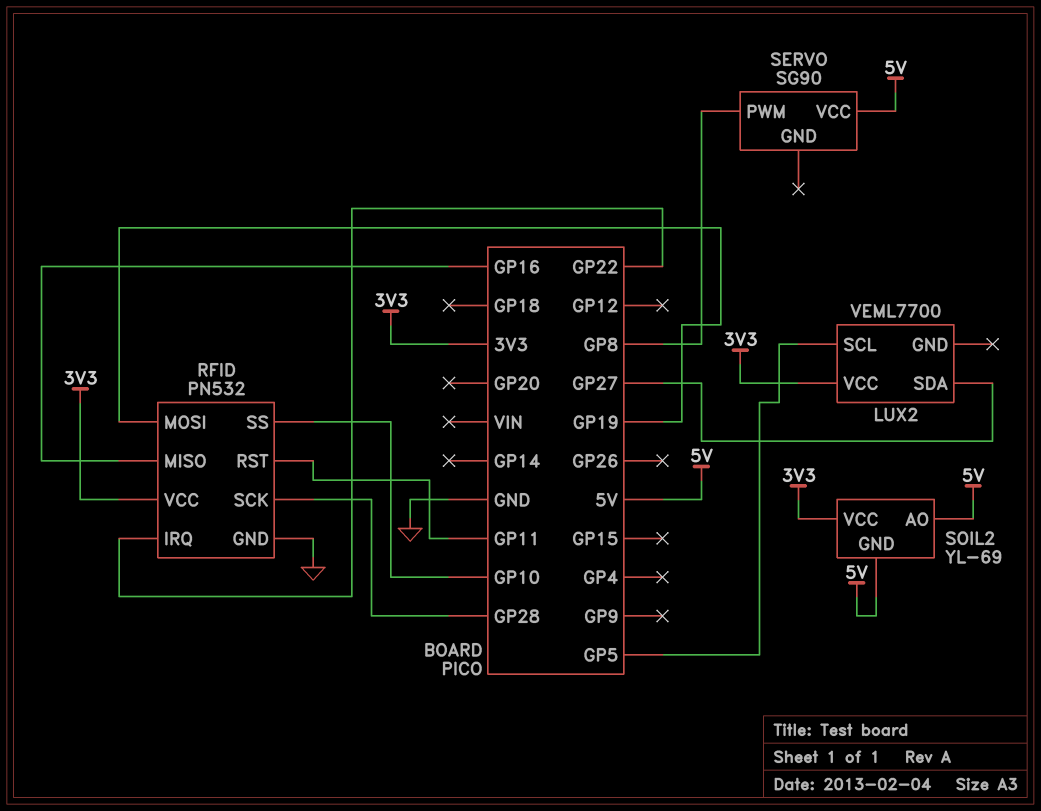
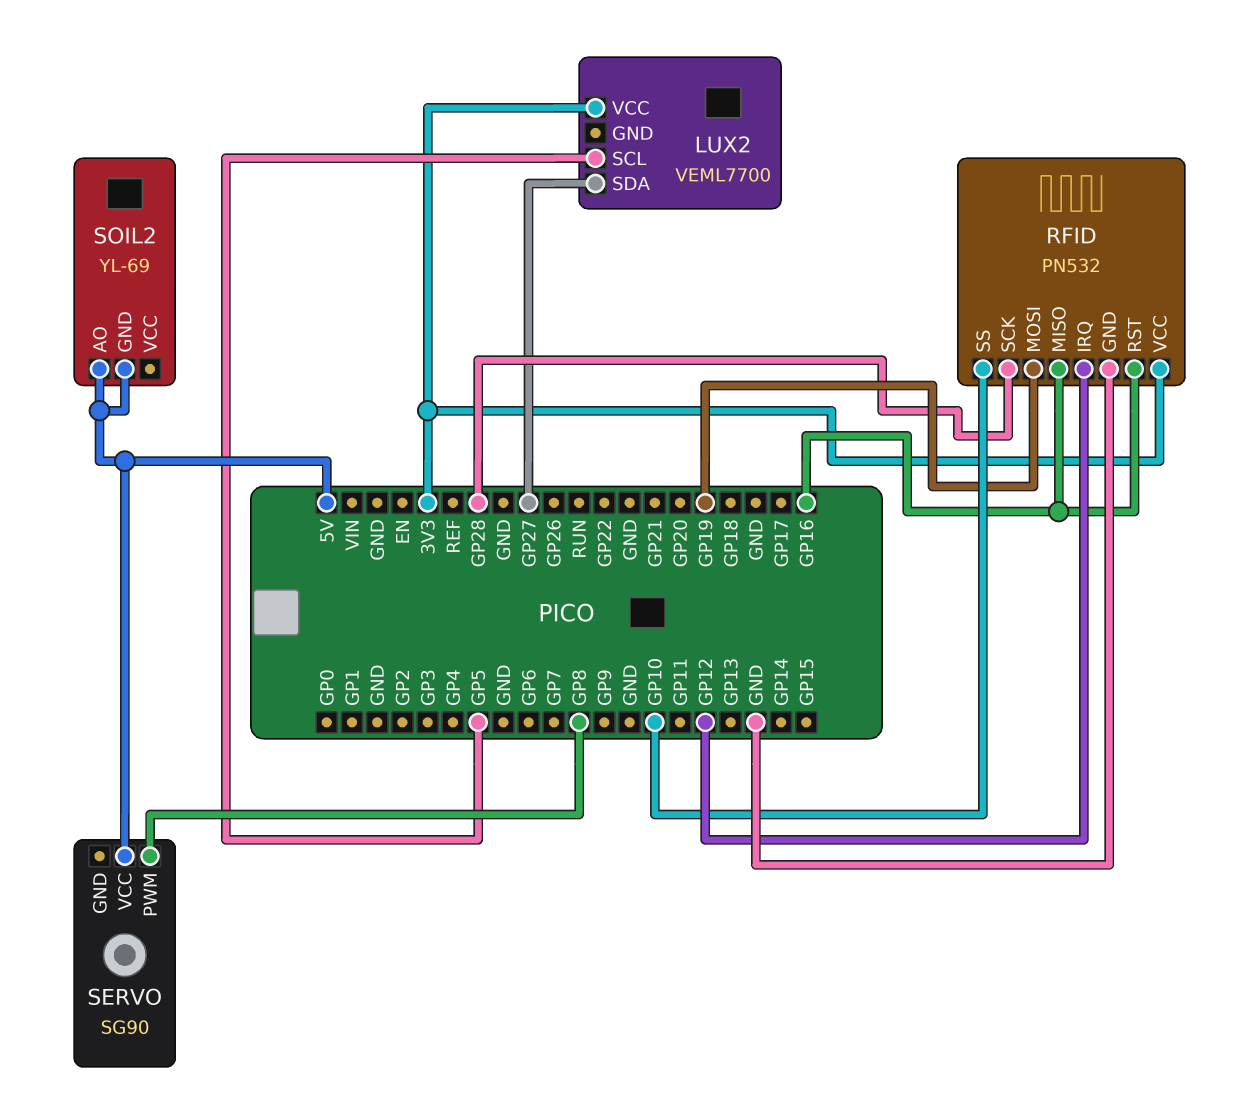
RFID pin IRQ: GP22 -> GP12
RFID pin RST: GP11 -> GP16
SOIL2 pin VCC: 3V3 -> none

